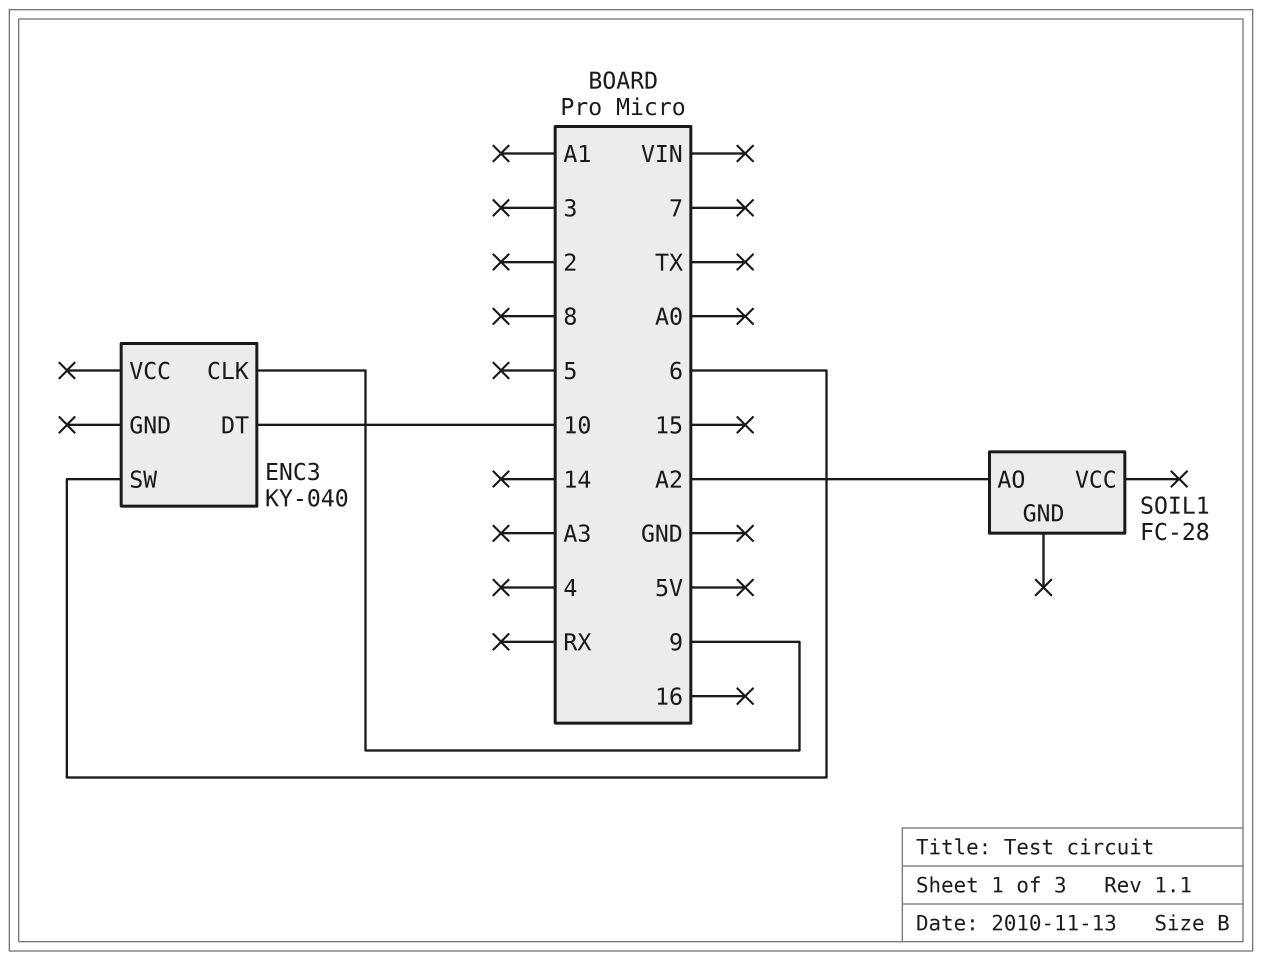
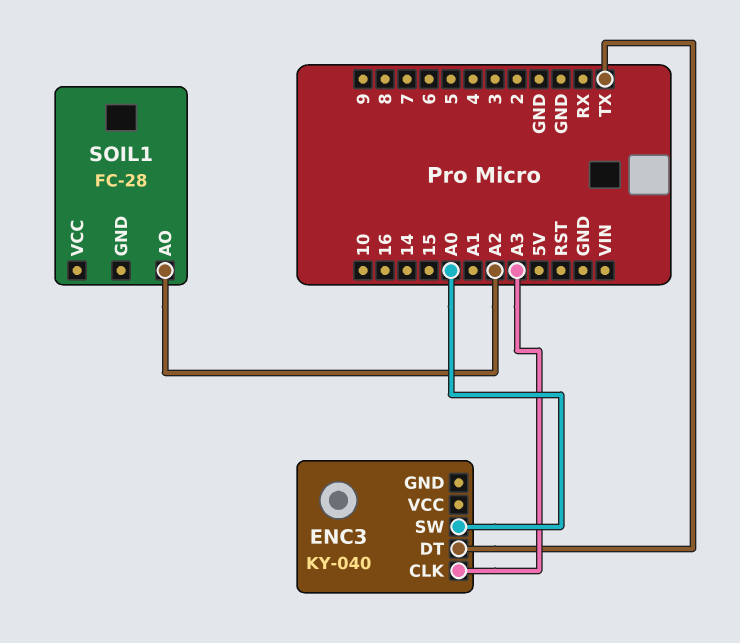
ENC3 pin CLK: 9 -> A3
ENC3 pin DT: 10 -> TX
ENC3 pin SW: 6 -> A0

